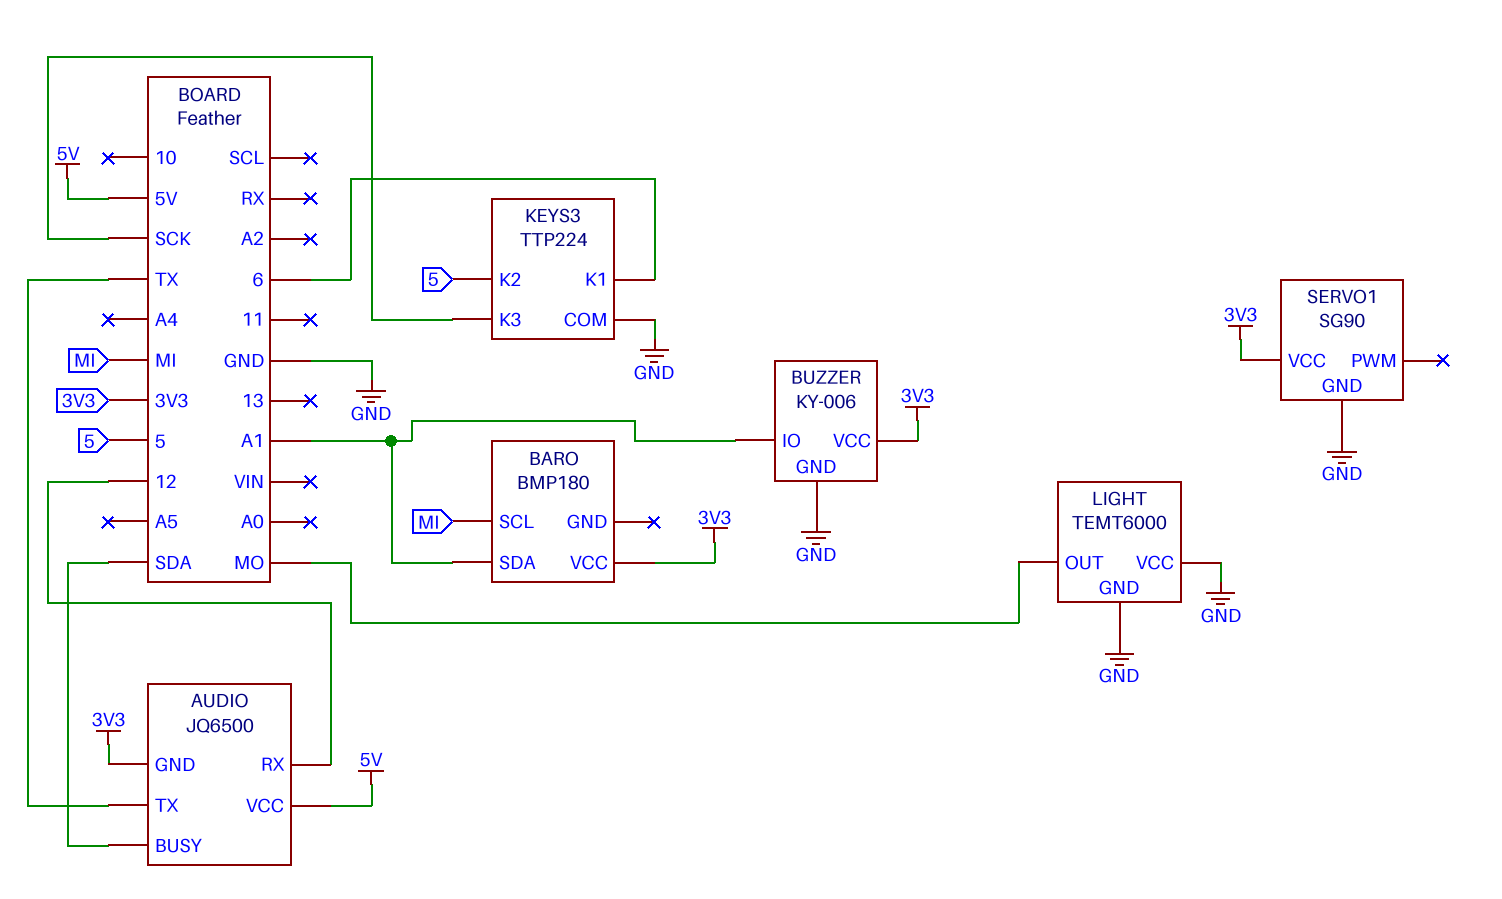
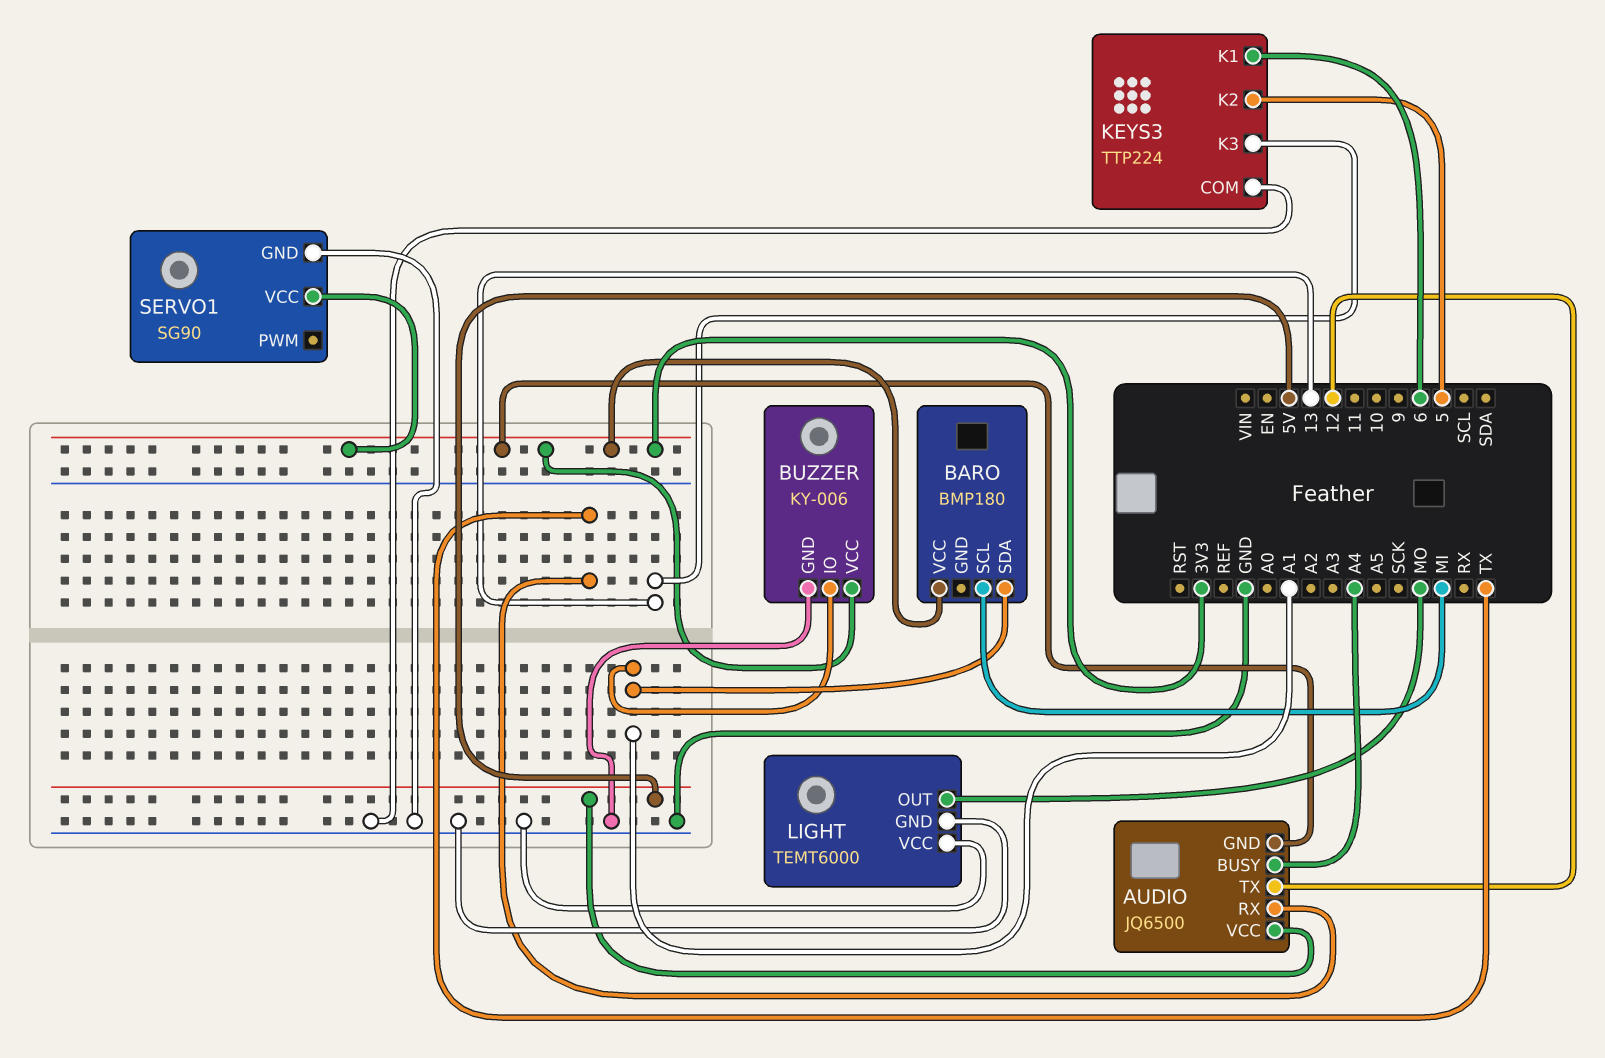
AUDIO pin BUSY: SDA -> A4
AUDIO pin RX: 12 -> TX
AUDIO pin TX: TX -> 12
KEYS3 pin K3: SCK -> 13

